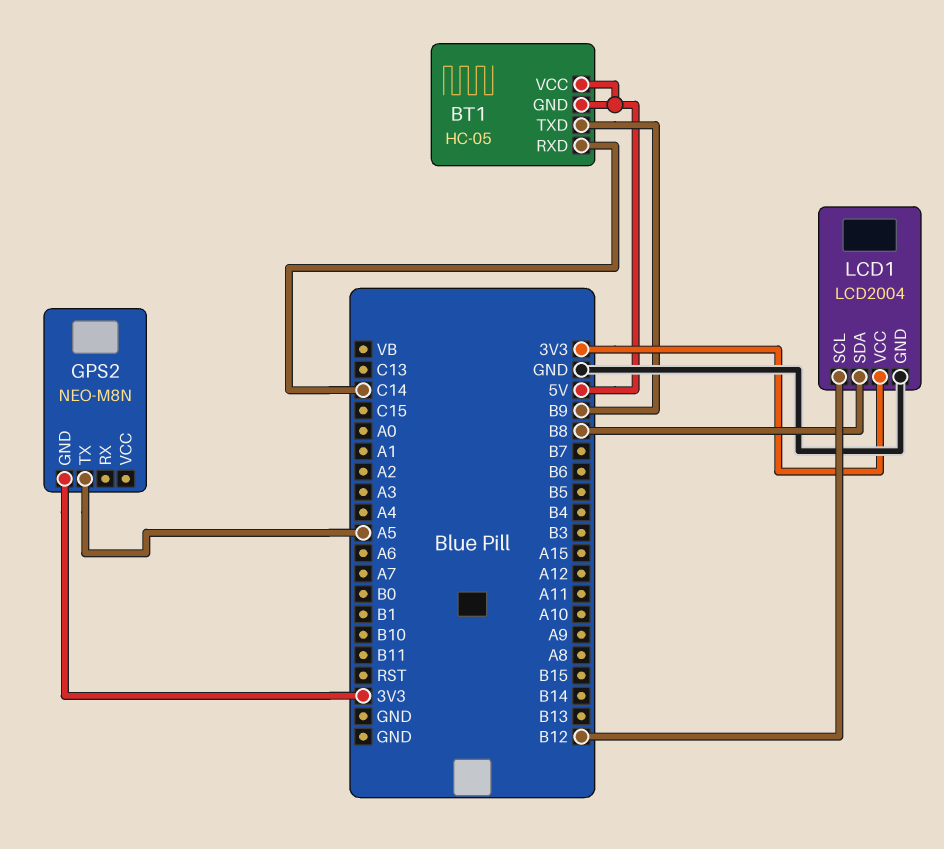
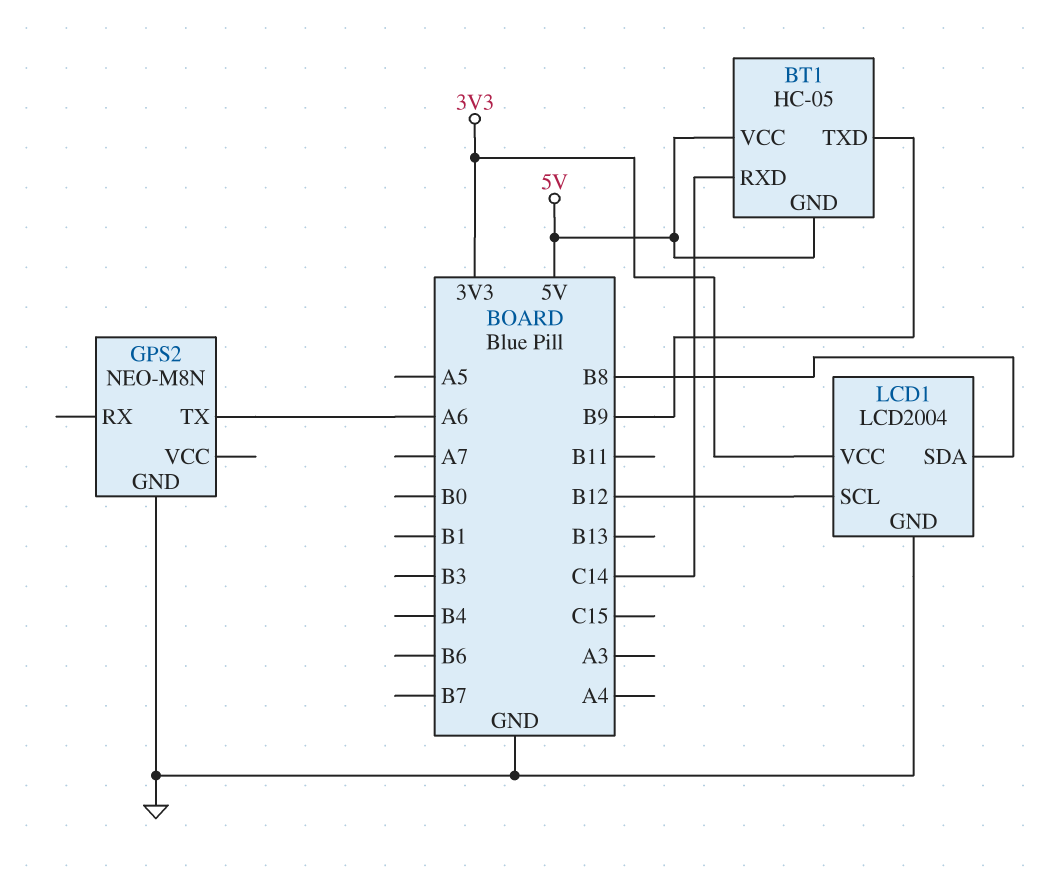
GPS2 pin GND: 3V3 -> GND
GPS2 pin TX: A5 -> A6

